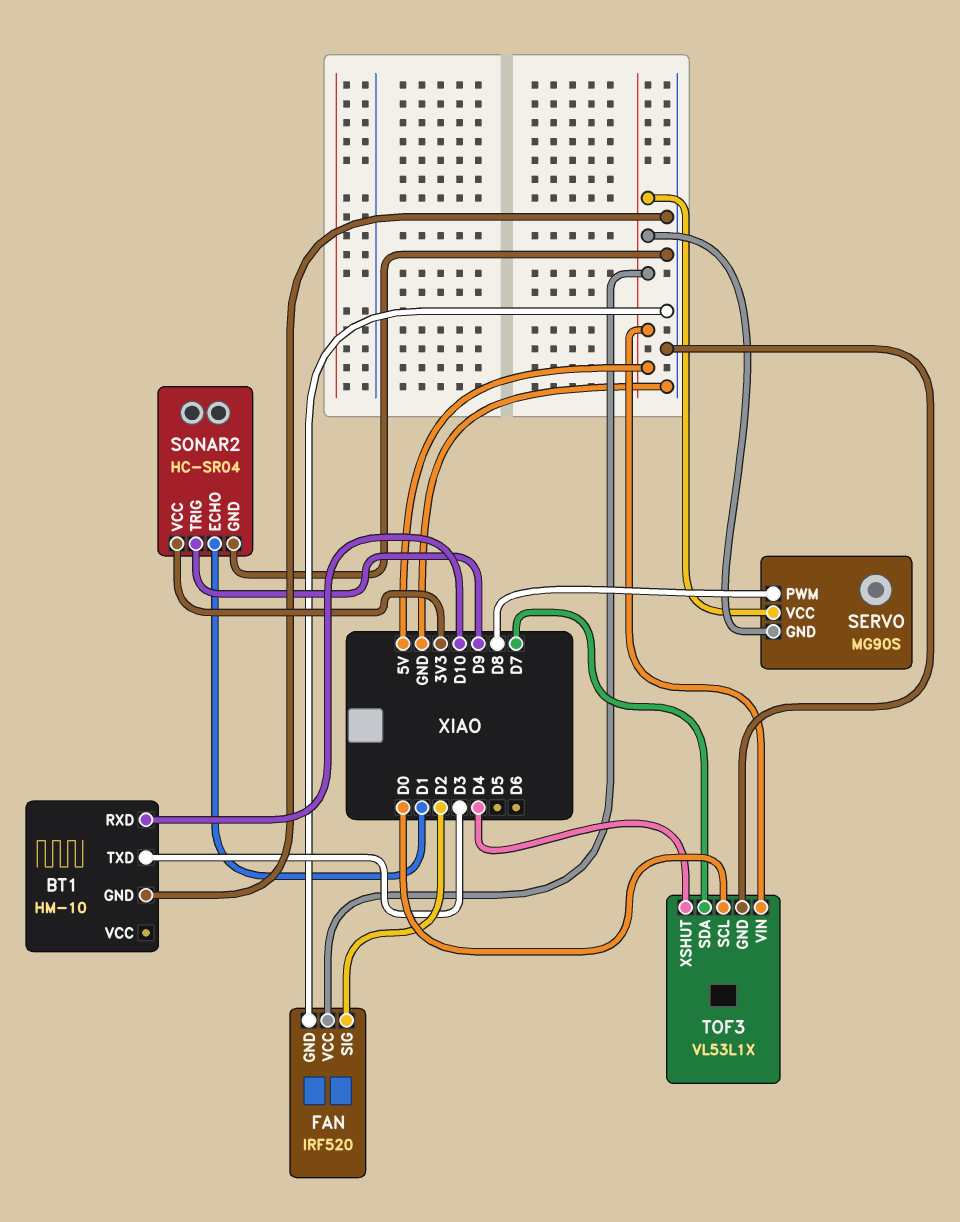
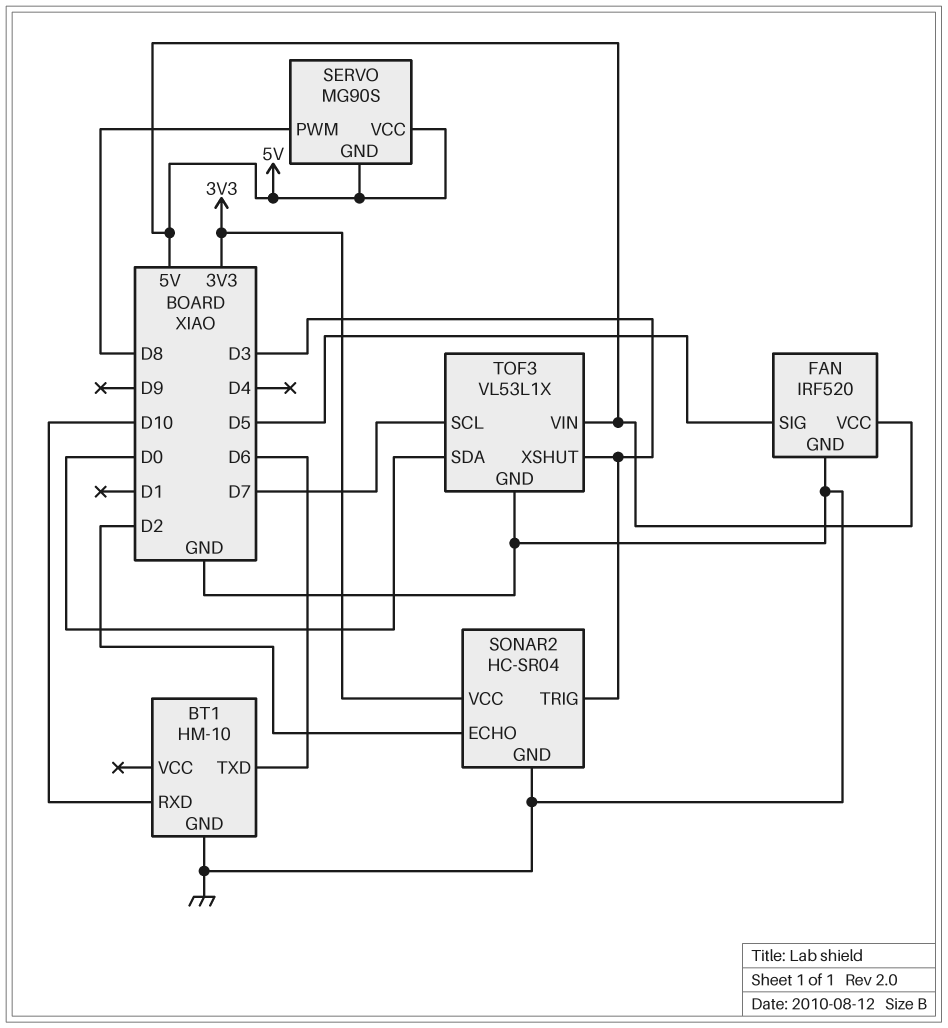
BT1 pin TXD: D3 -> D6
FAN pin SIG: D2 -> D5
SONAR2 pin ECHO: D1 -> D2
SONAR2 pin TRIG: D9 -> D3
TOF3 pin SCL: D0 -> D7
TOF3 pin SDA: D7 -> D0
TOF3 pin XSHUT: D4 -> D3

